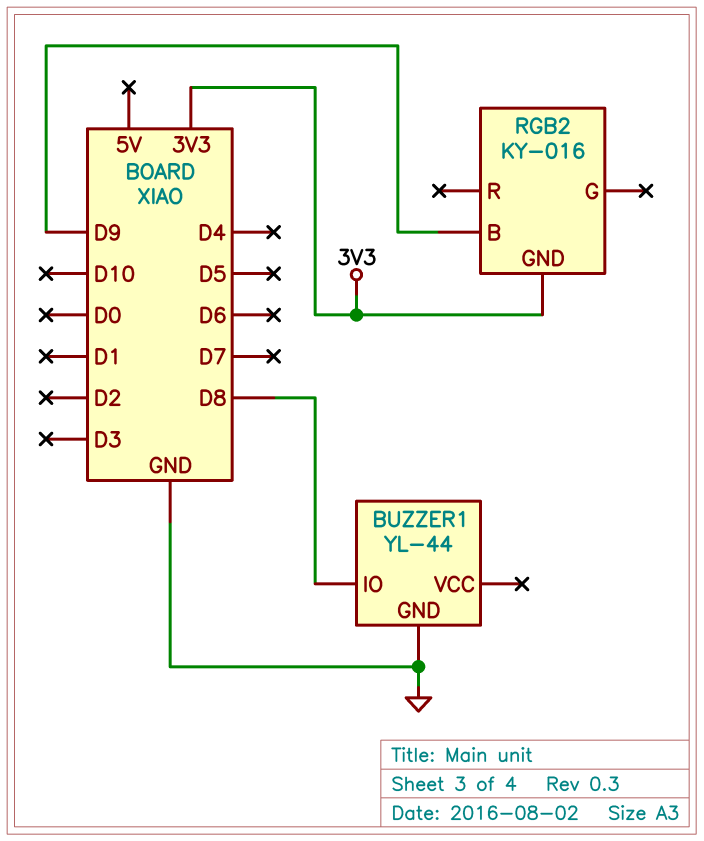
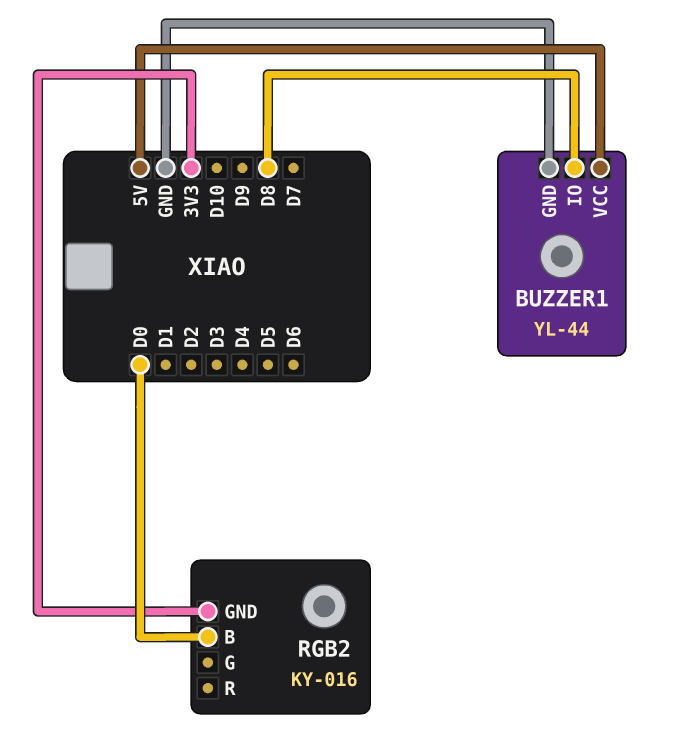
BUZZER1 pin VCC: none -> 5V
RGB2 pin B: D9 -> D0

